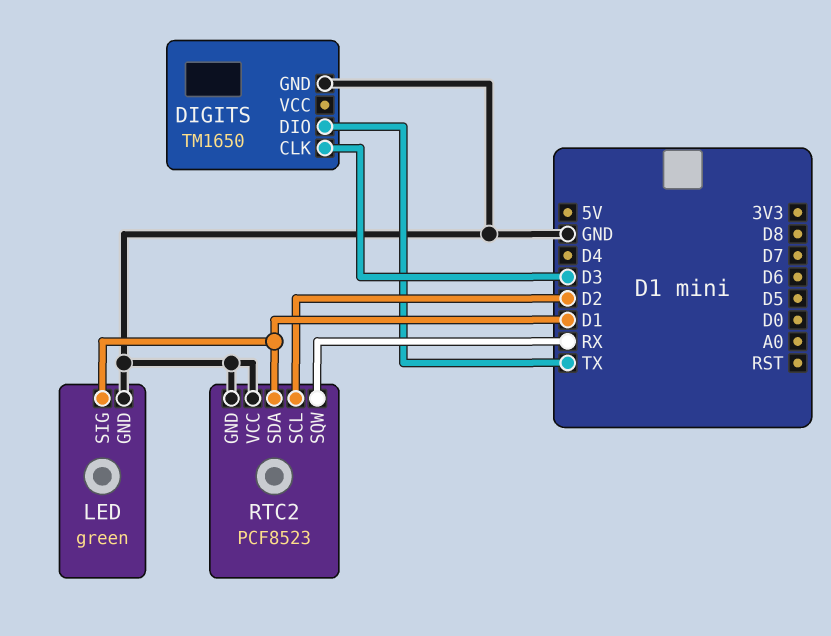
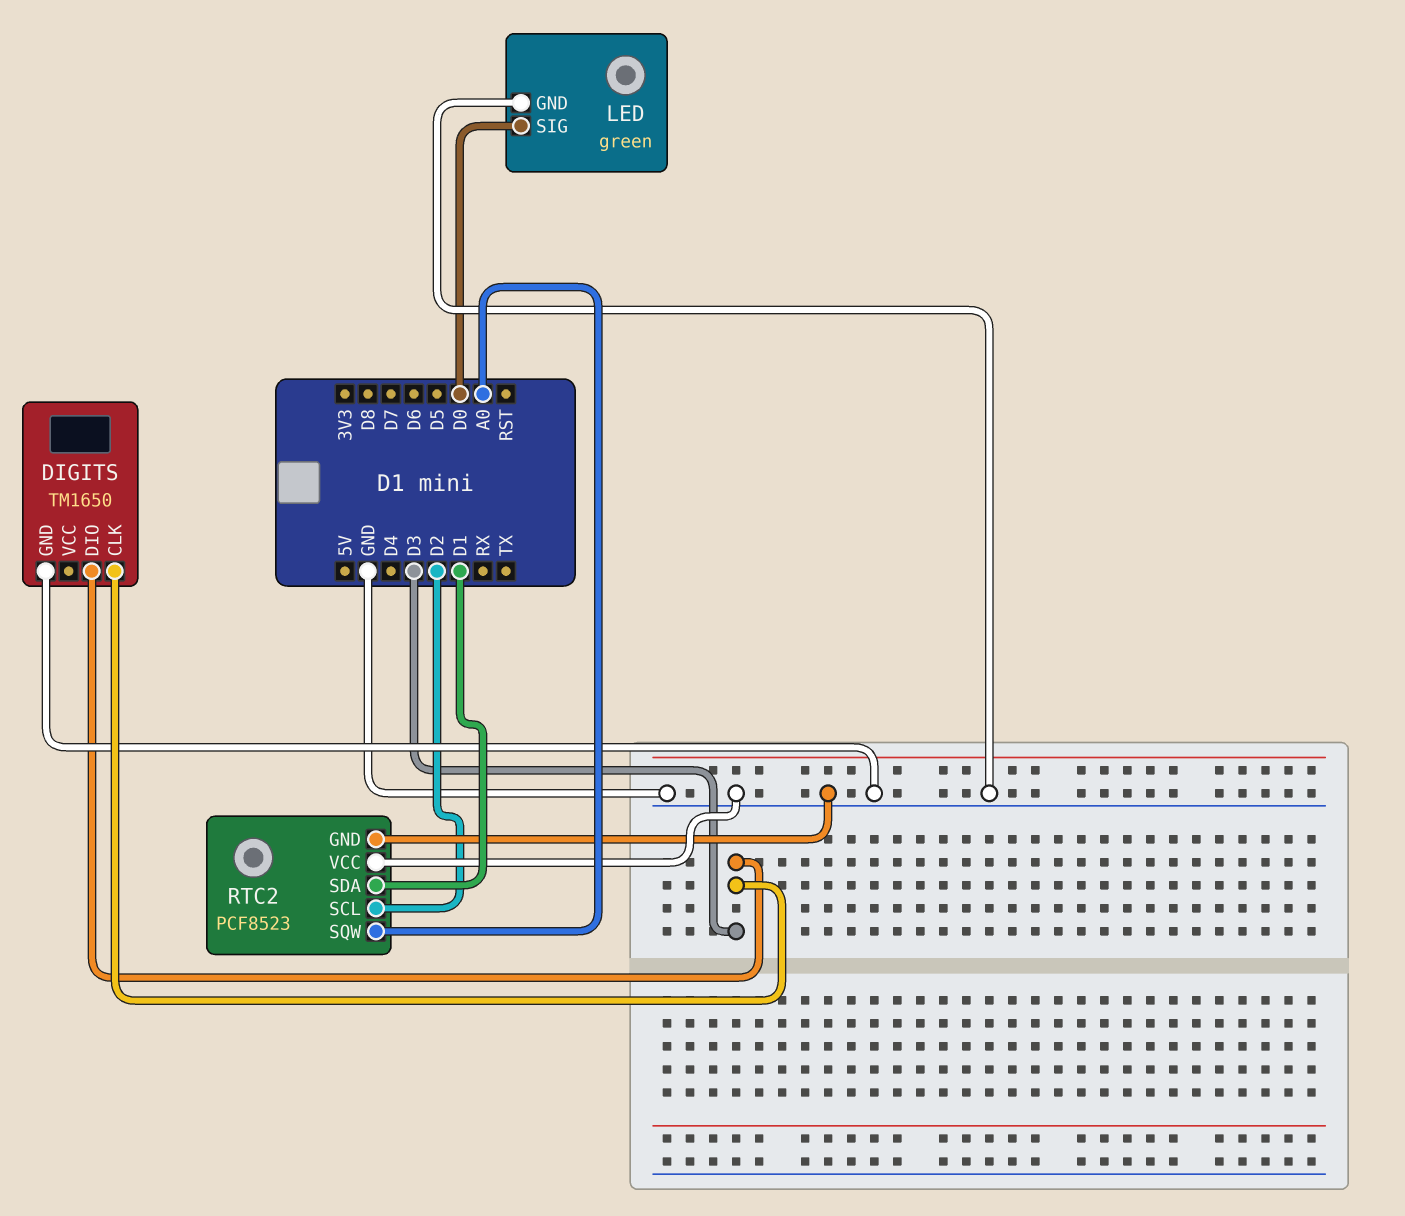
DIGITS pin DIO: TX -> D3
LED pin SIG: D1 -> D0
RTC2 pin SQW: RX -> A0

